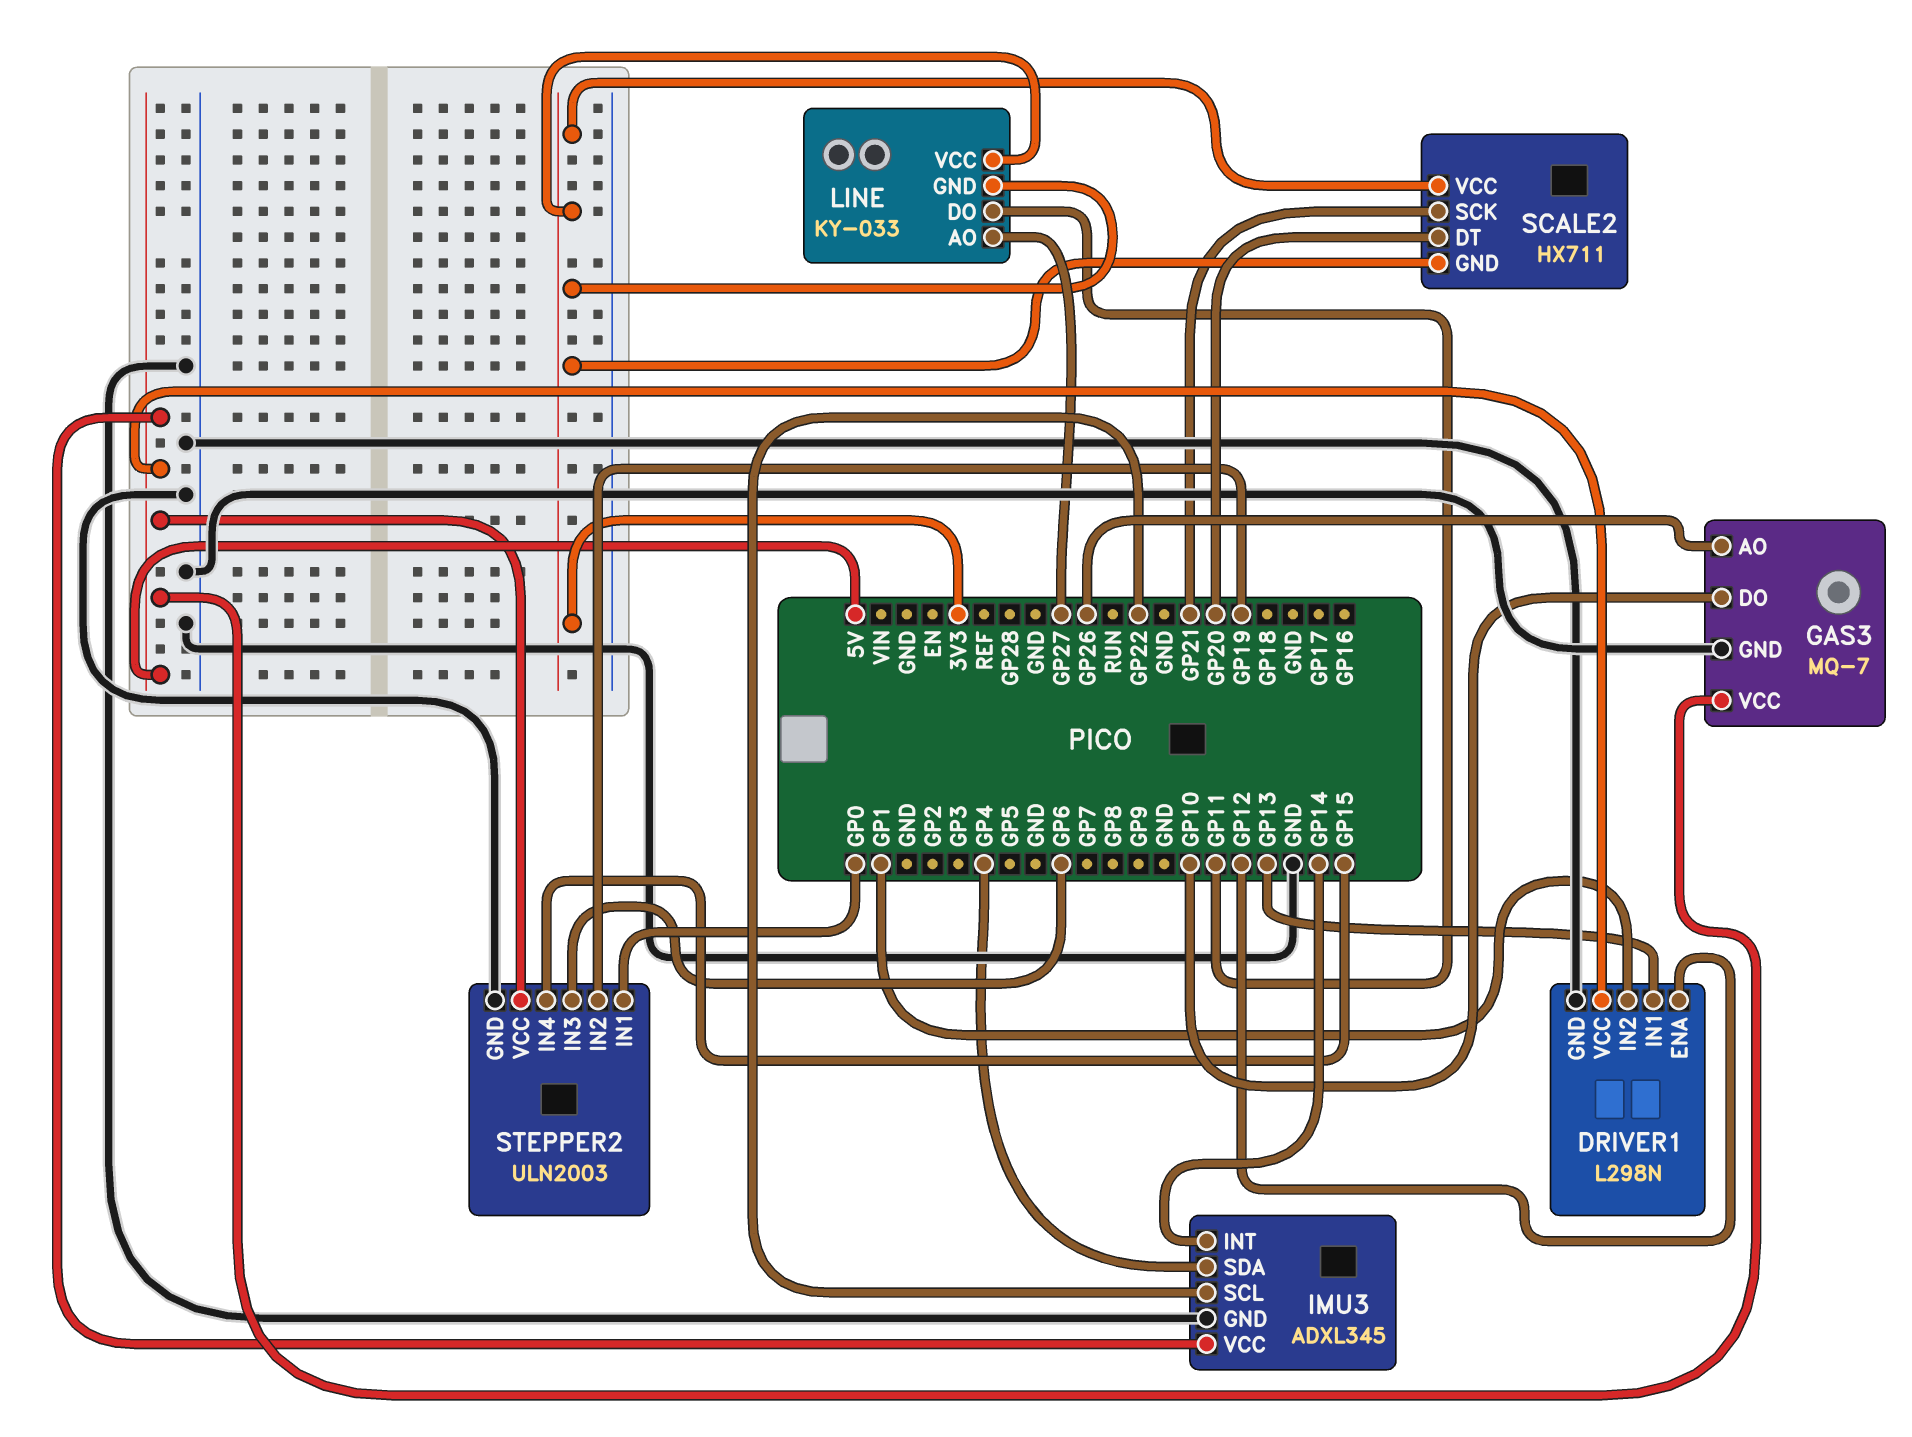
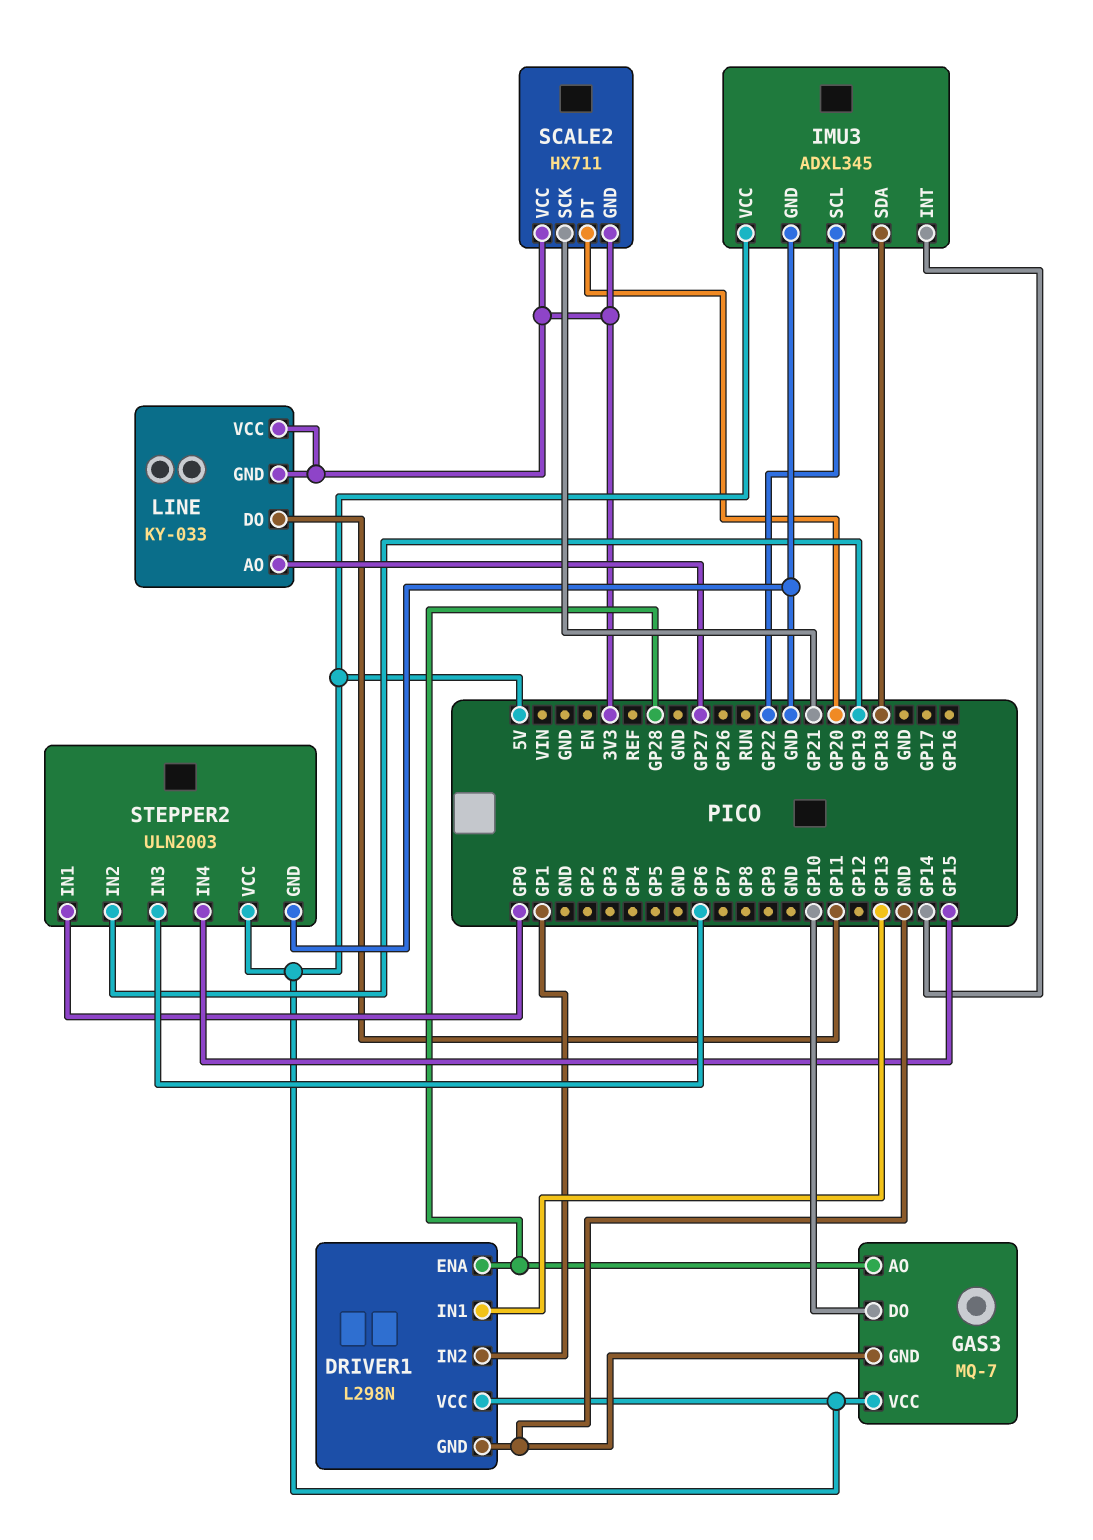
DRIVER1 pin ENA: GP12 -> GP28
GAS3 pin AO: GP26 -> GP28
IMU3 pin SDA: GP4 -> GP18

